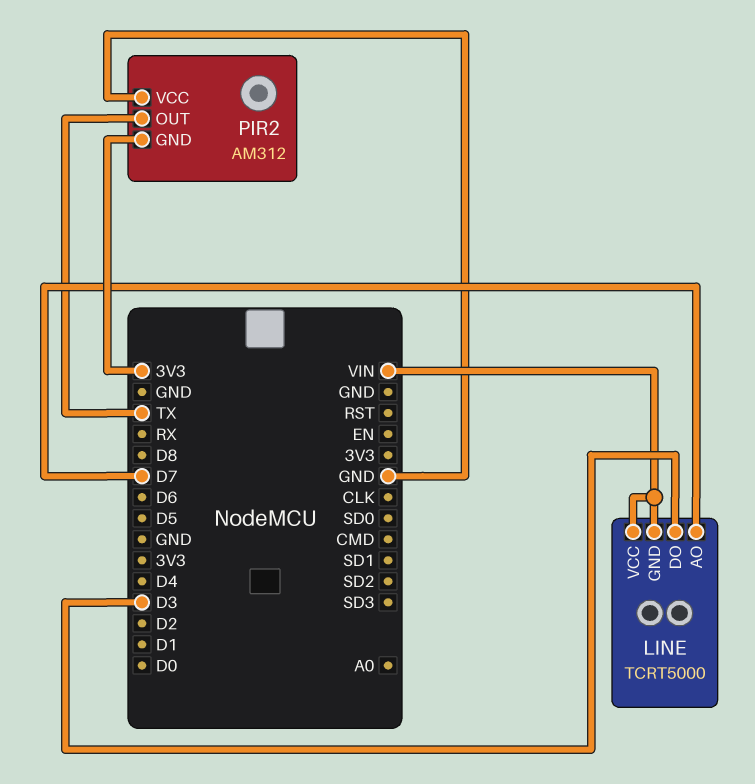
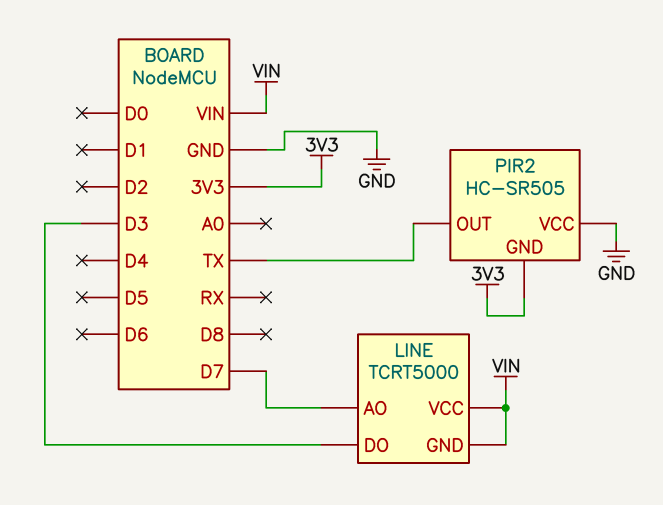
PIR2: AM312 -> HC-SR505

